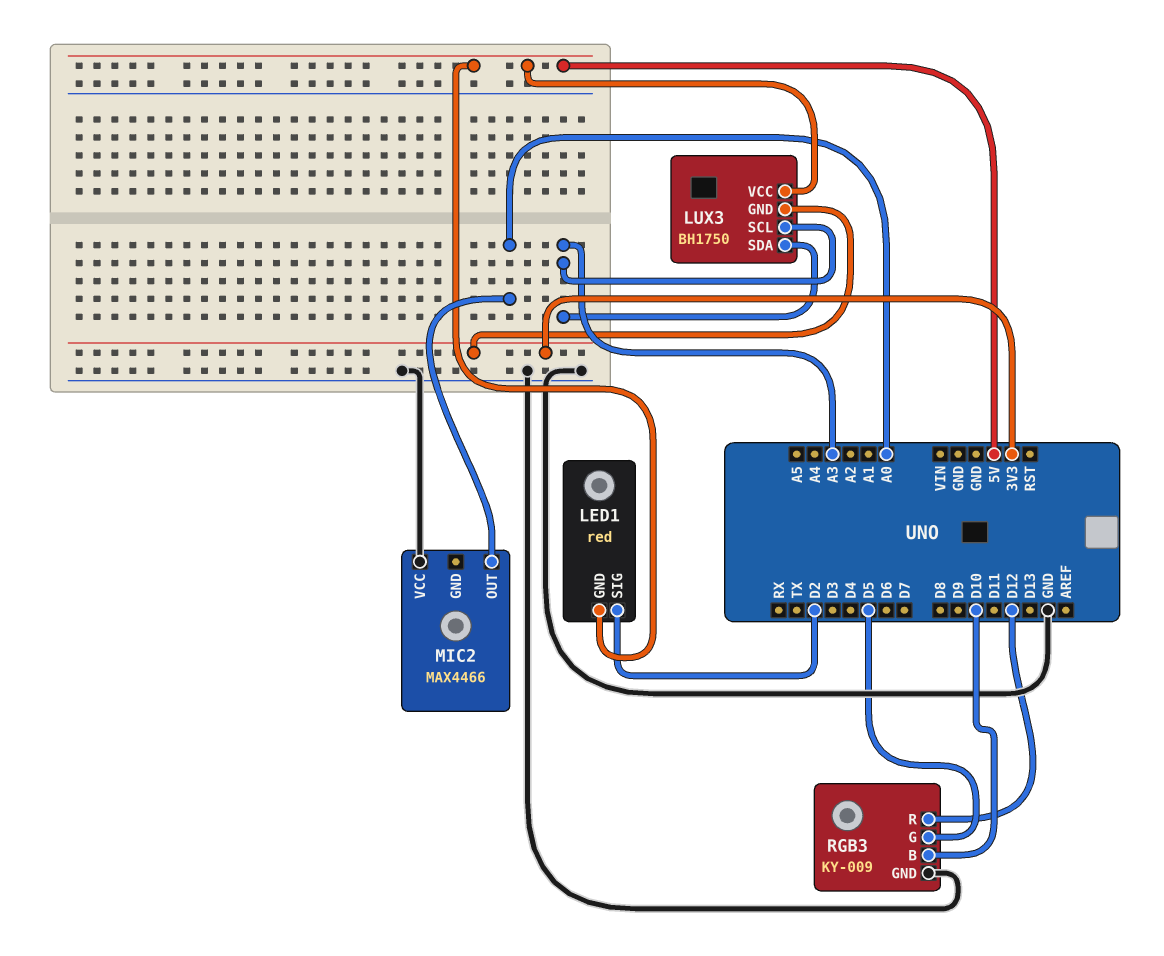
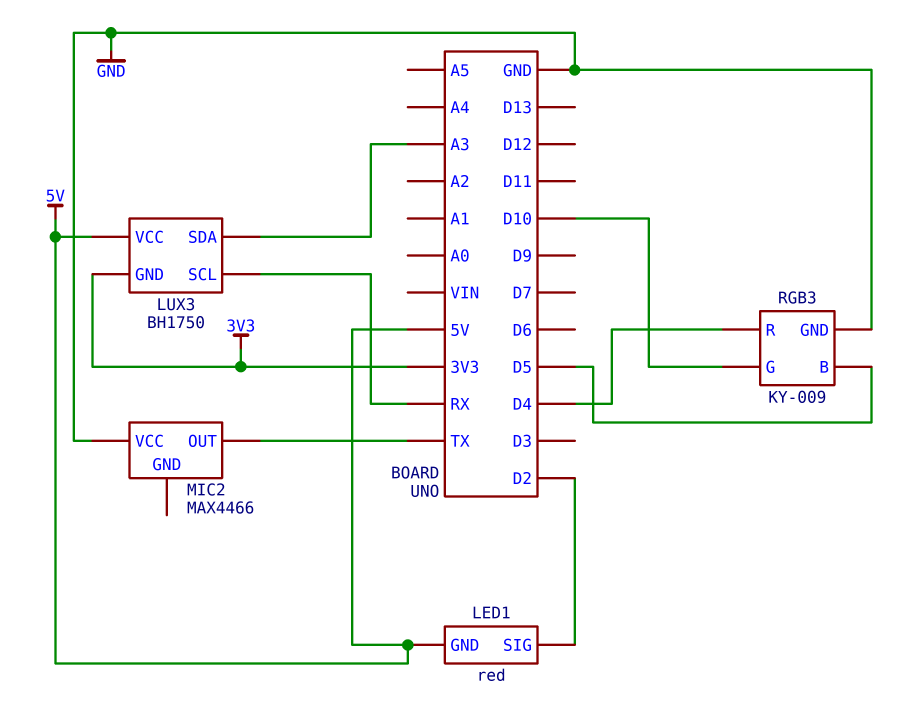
LUX3 pin SCL: A3 -> RX
MIC2 pin OUT: A0 -> TX
RGB3 pin B: D10 -> D5
RGB3 pin G: D5 -> D10
RGB3 pin R: D12 -> D4

